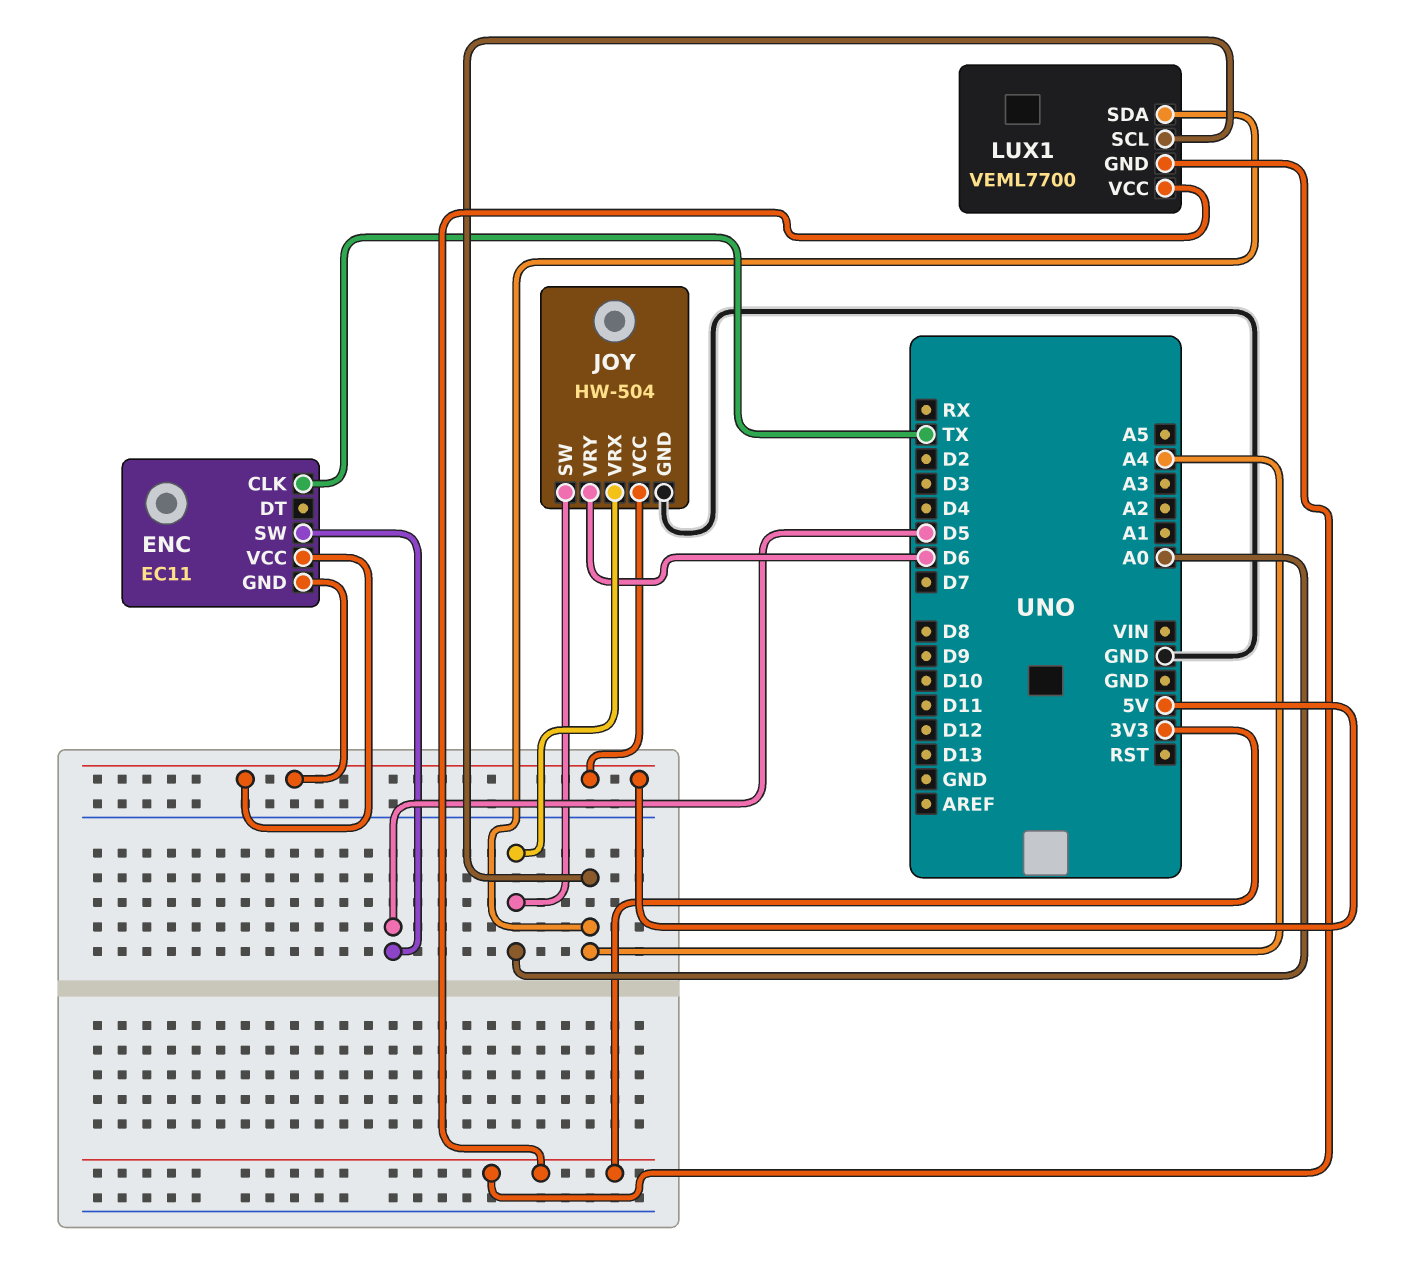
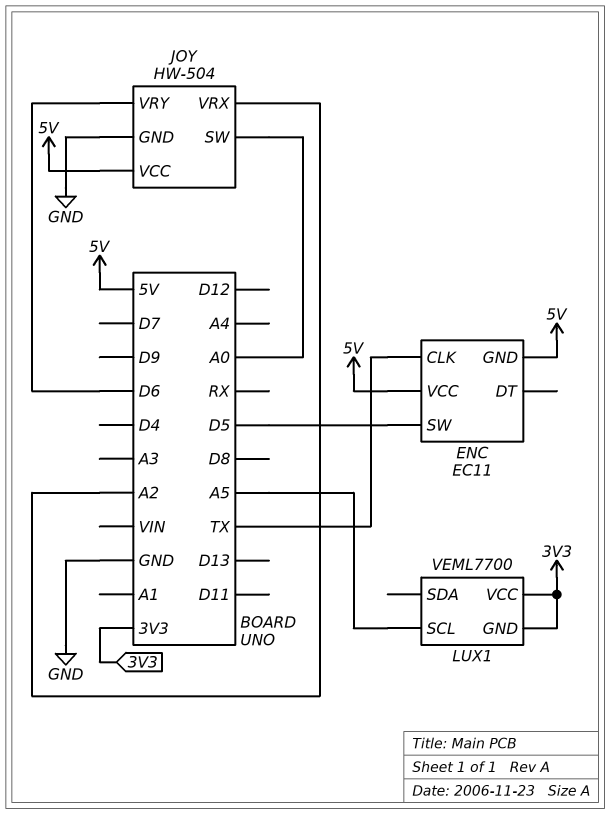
JOY pin VRX: A0 -> A2
LUX1 pin SCL: A4 -> A5
LUX1 pin SDA: A4 -> none

